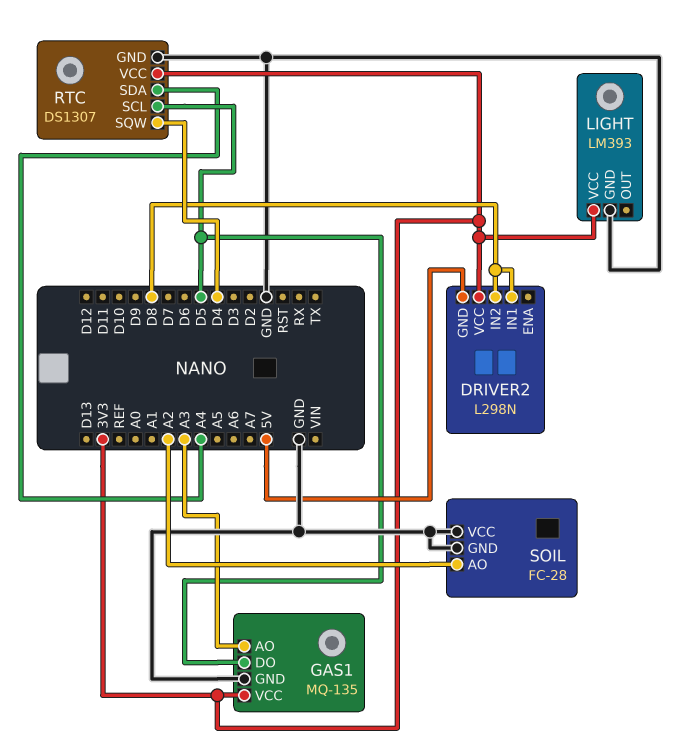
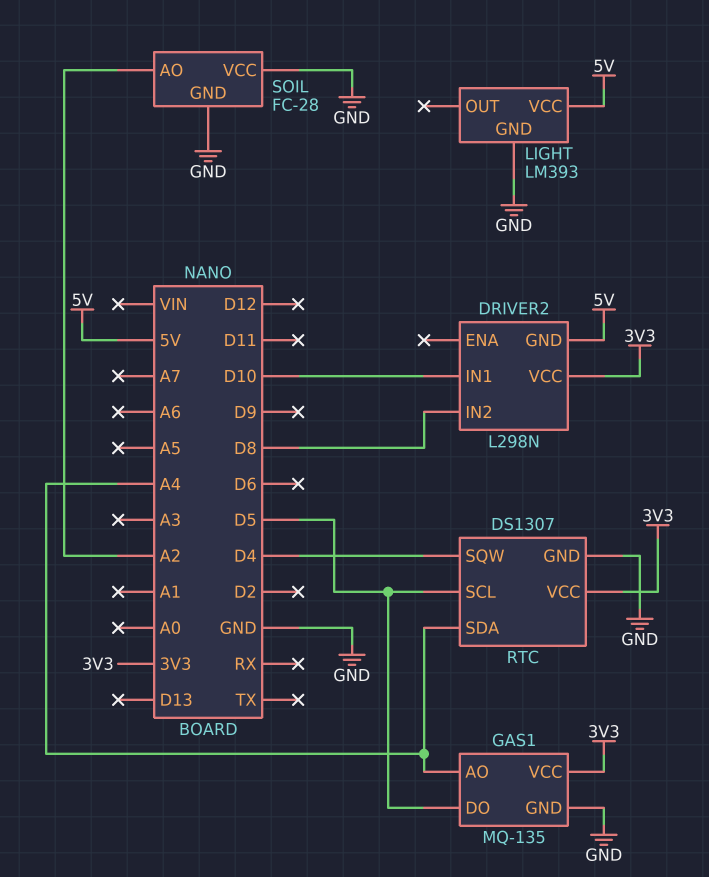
DRIVER2 pin IN1: D8 -> D10
GAS1 pin AO: A3 -> A4
LIGHT pin VCC: 3V3 -> 5V

